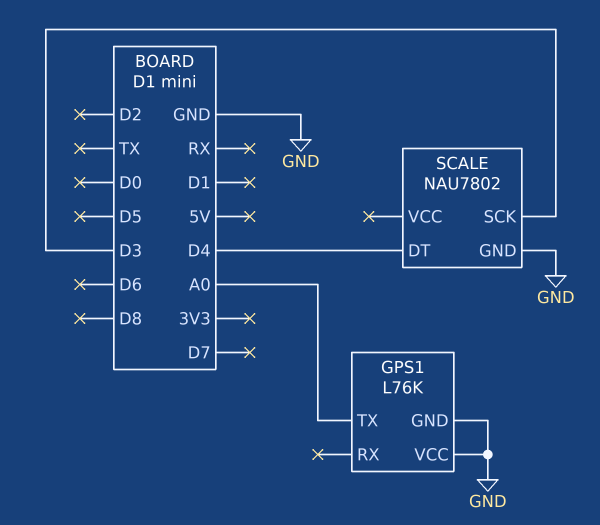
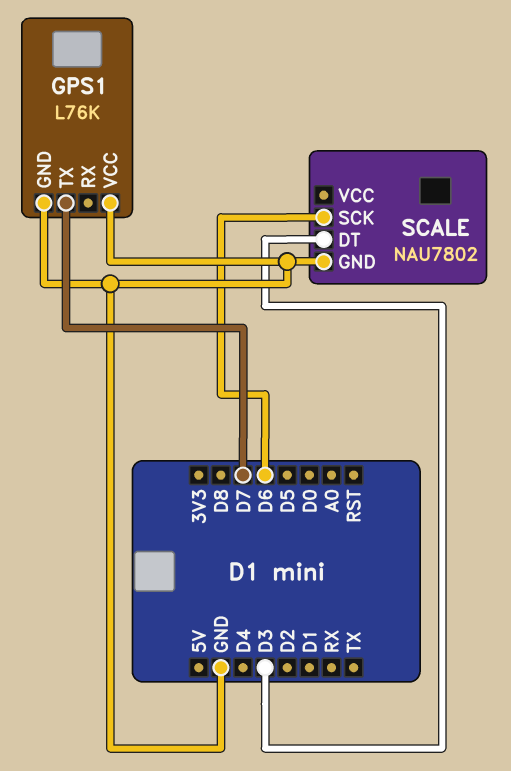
GPS1 pin TX: A0 -> D7
SCALE pin DT: D4 -> D3
SCALE pin SCK: D3 -> D6

